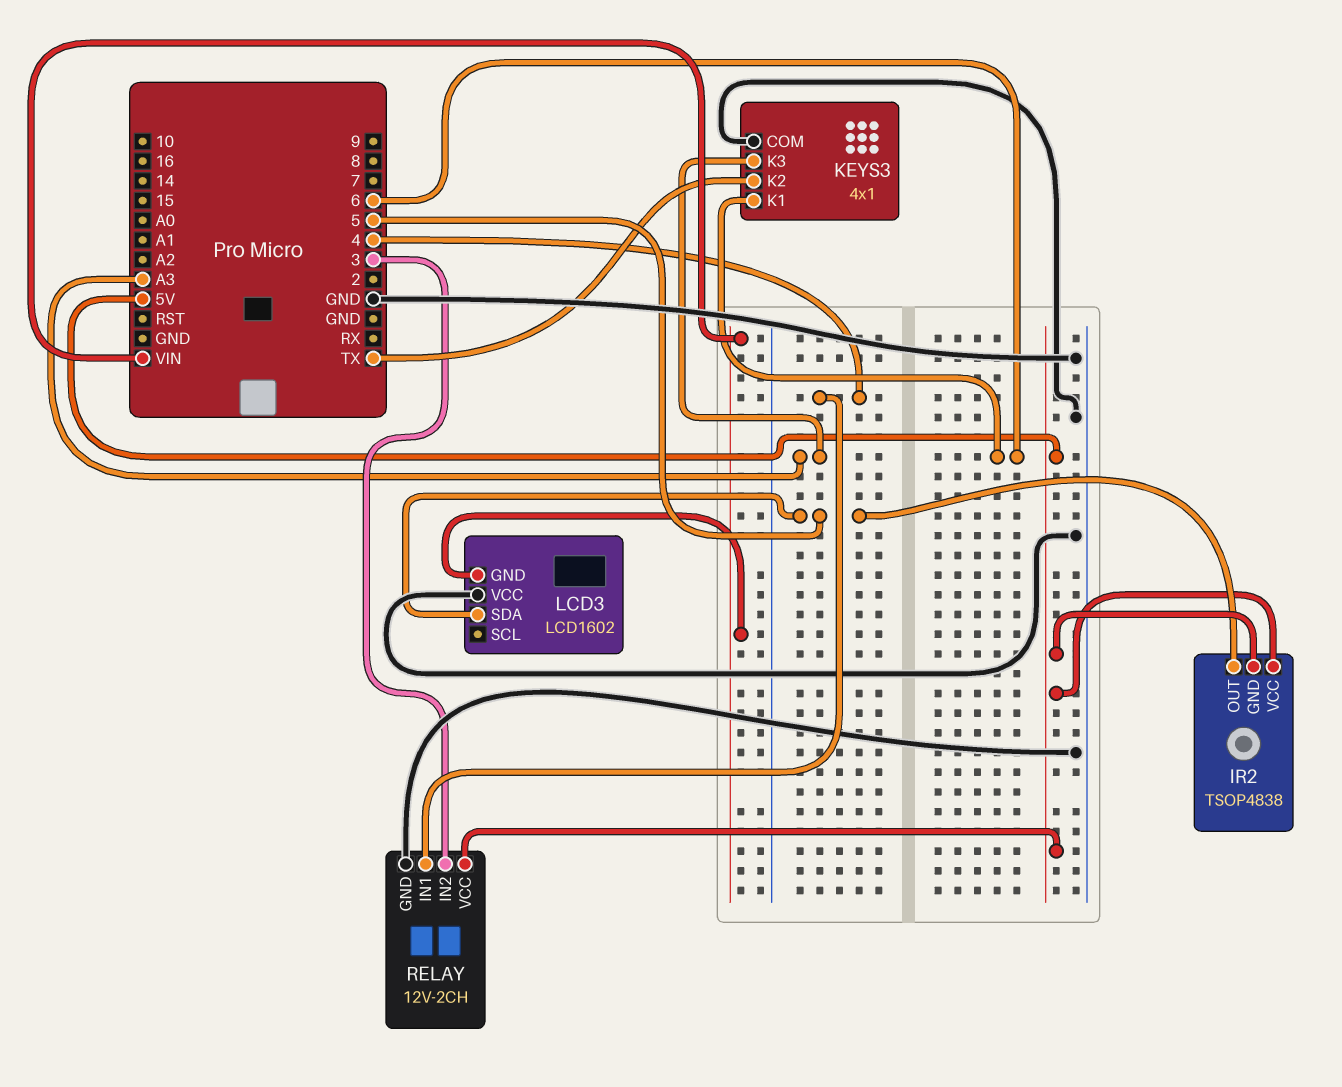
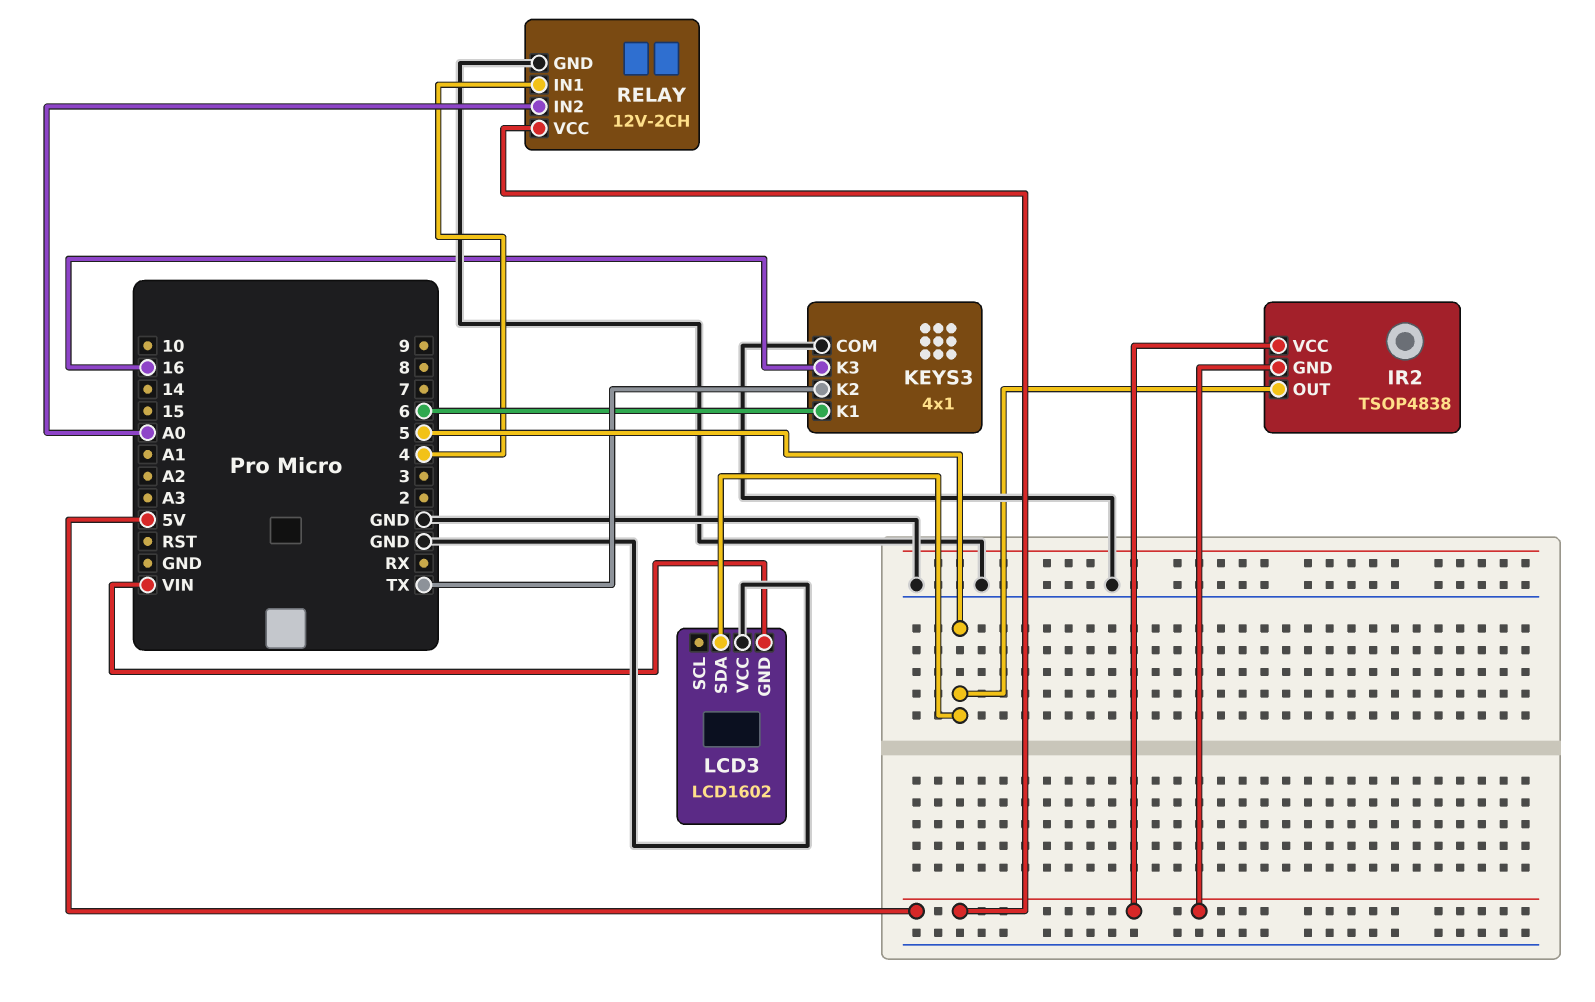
KEYS3 pin K3: A3 -> 16
RELAY pin IN2: 3 -> A0

